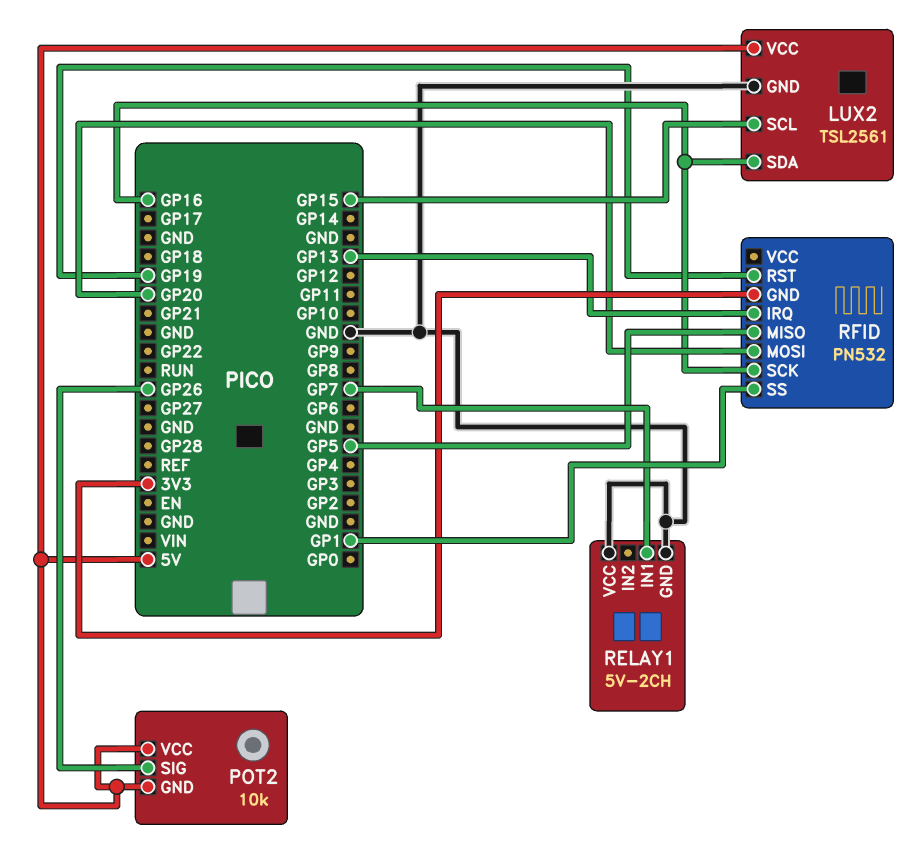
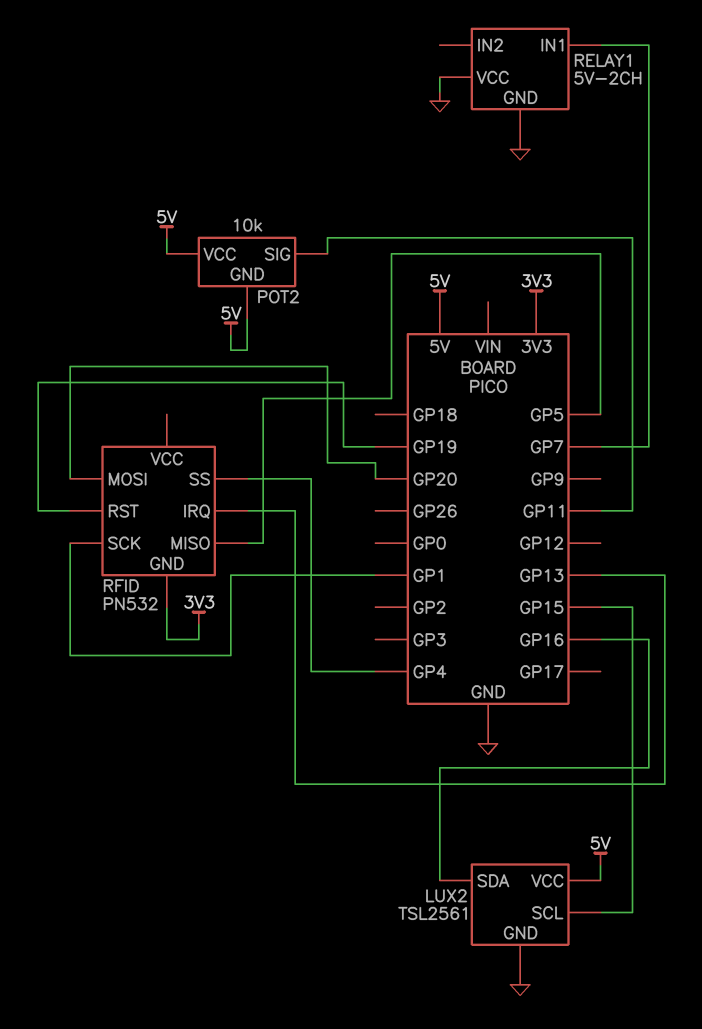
POT2 pin SIG: GP26 -> GP11
RFID pin SCK: GP16 -> GP1
RFID pin SS: GP1 -> GP4

